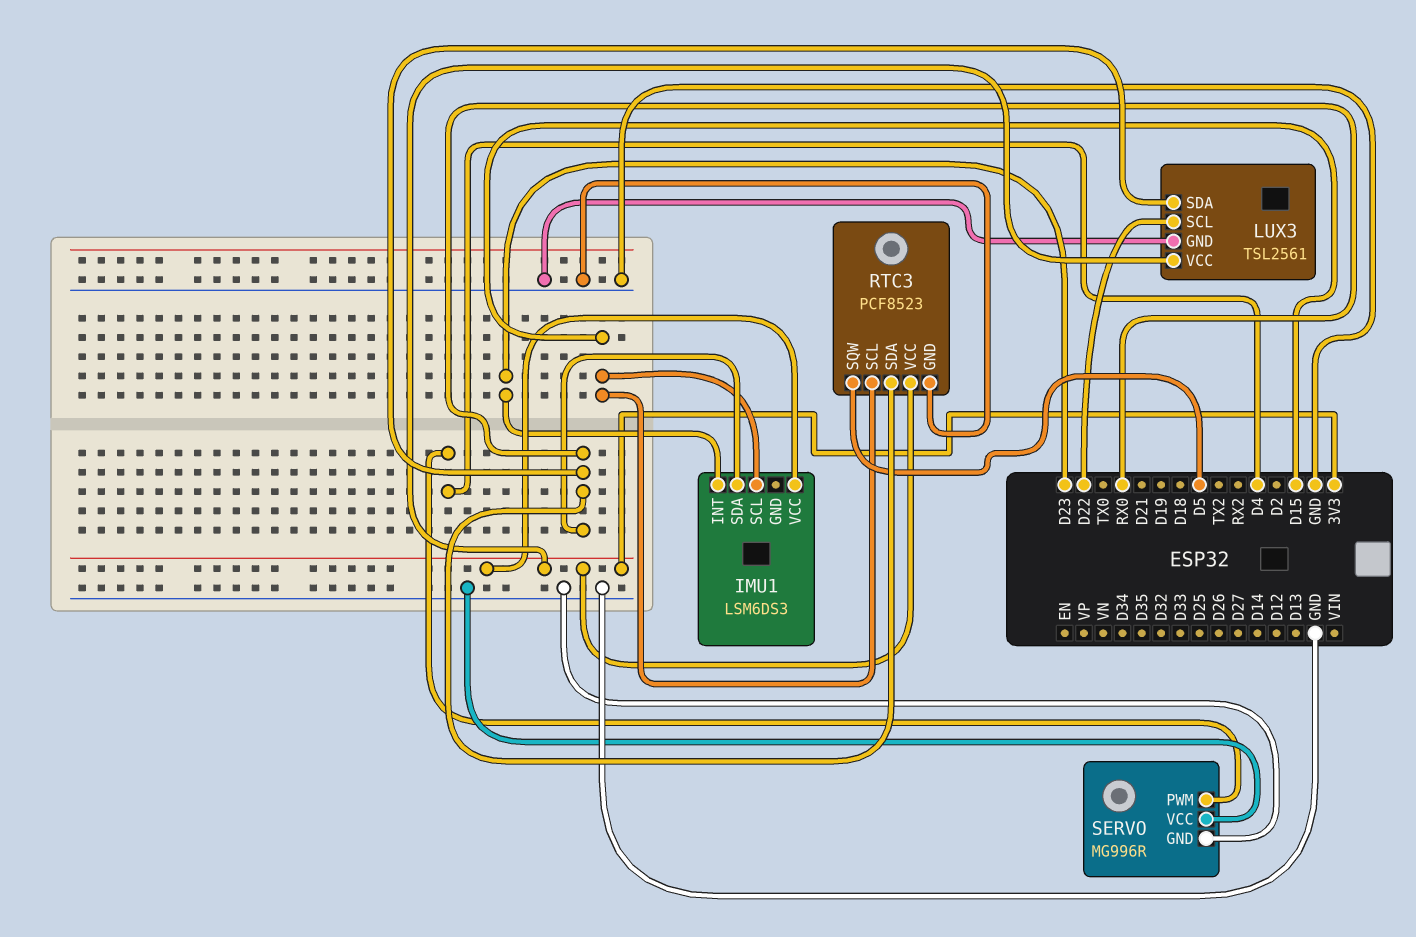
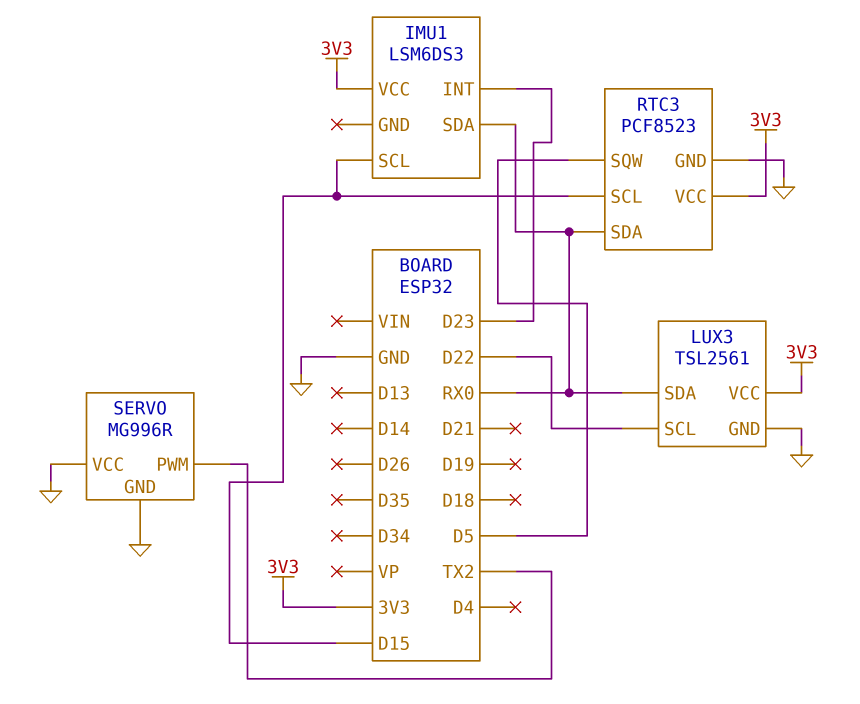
SERVO pin PWM: D4 -> TX2

